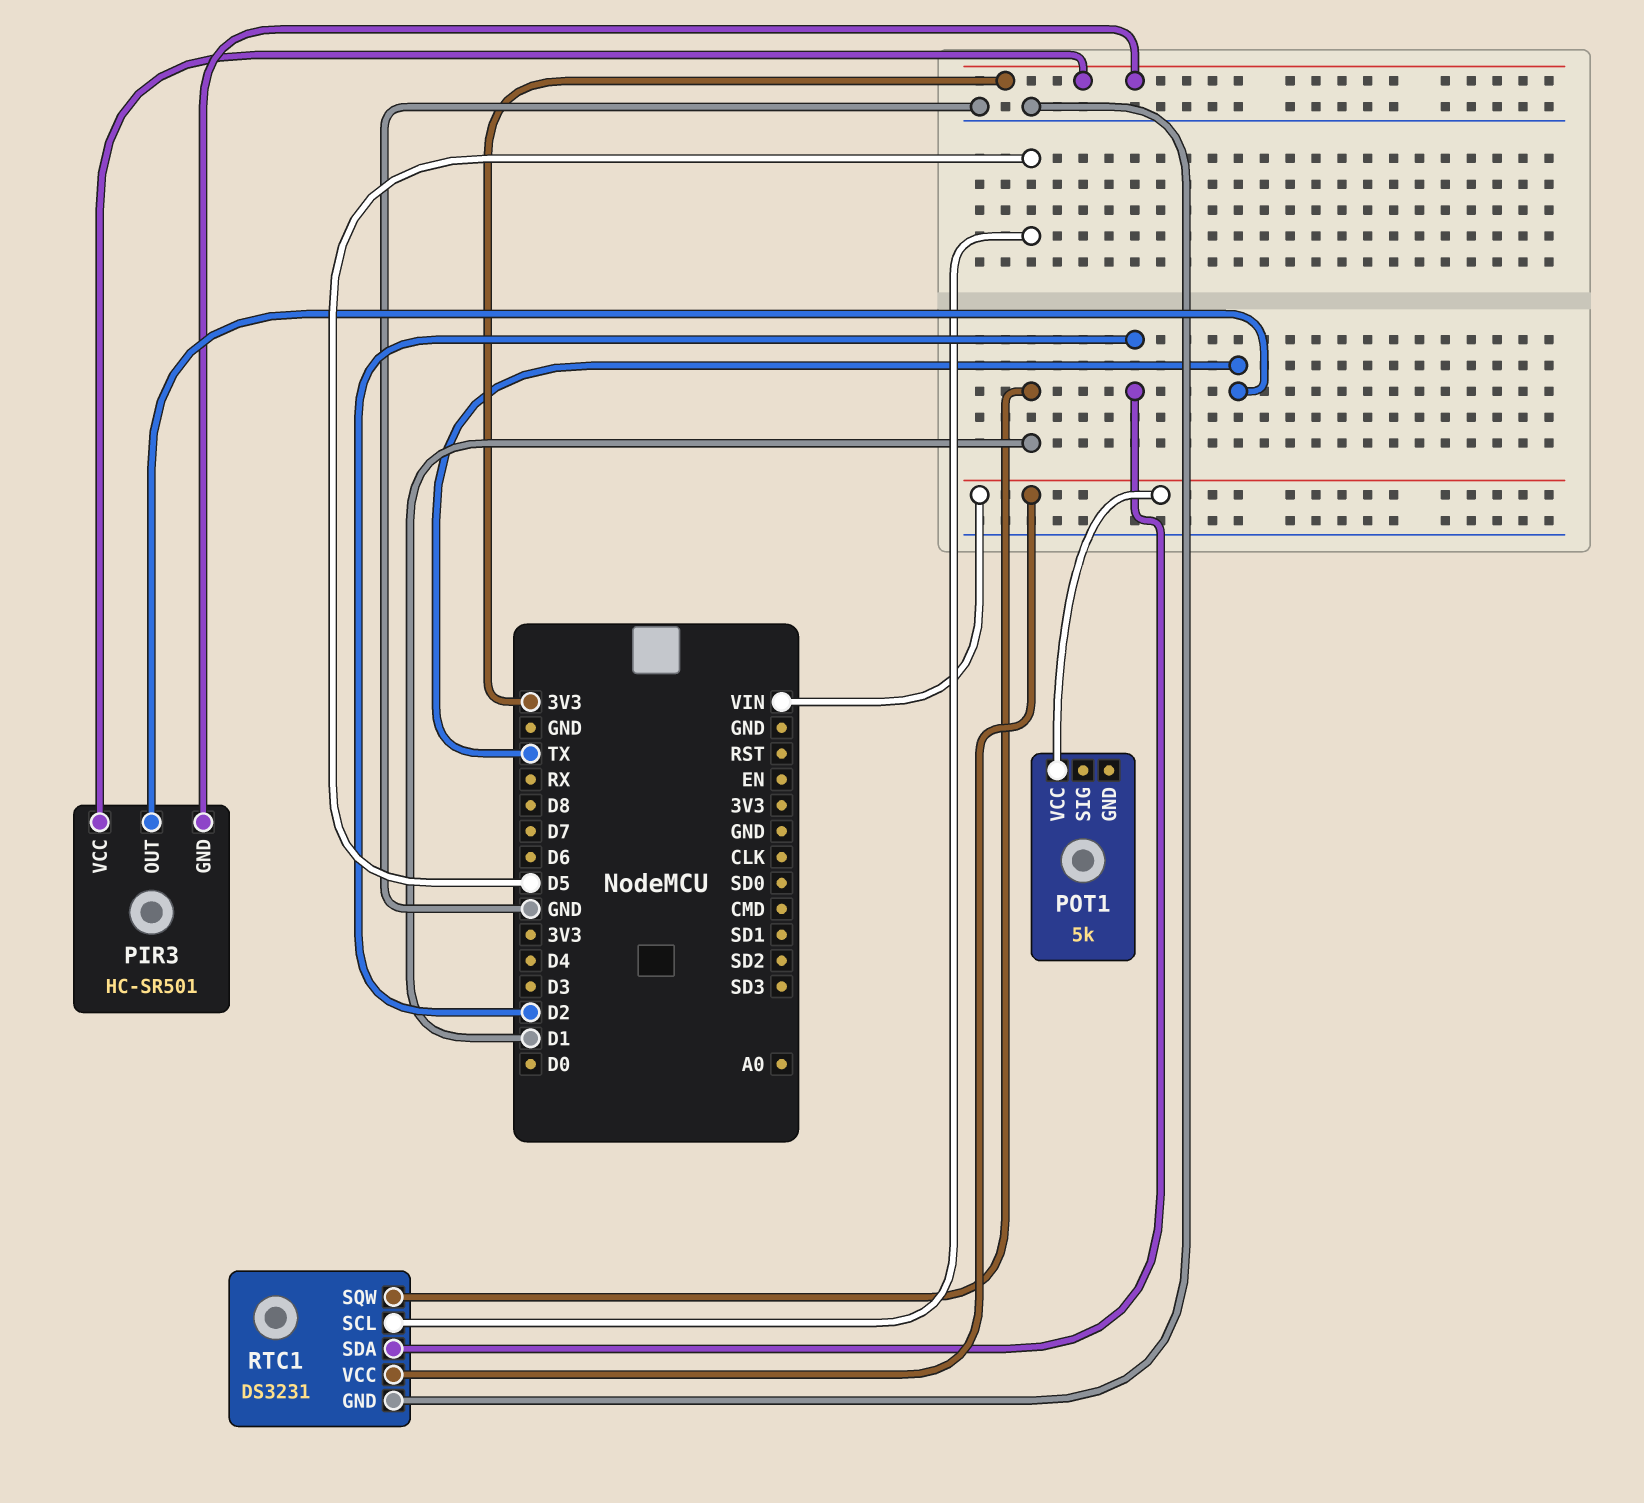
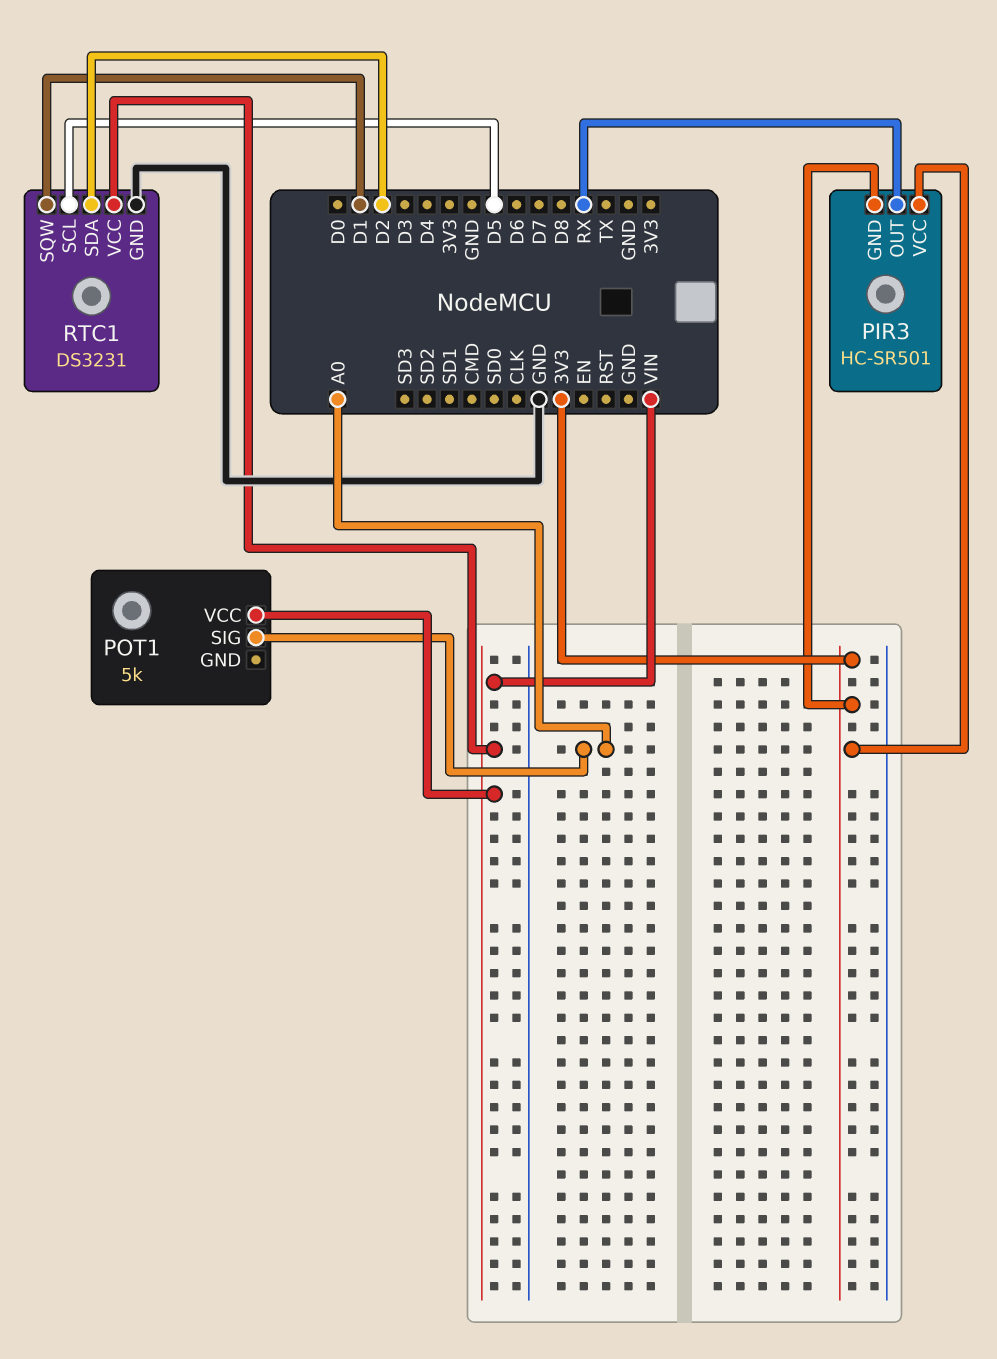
PIR3 pin OUT: TX -> RX
POT1 pin SIG: none -> A0

